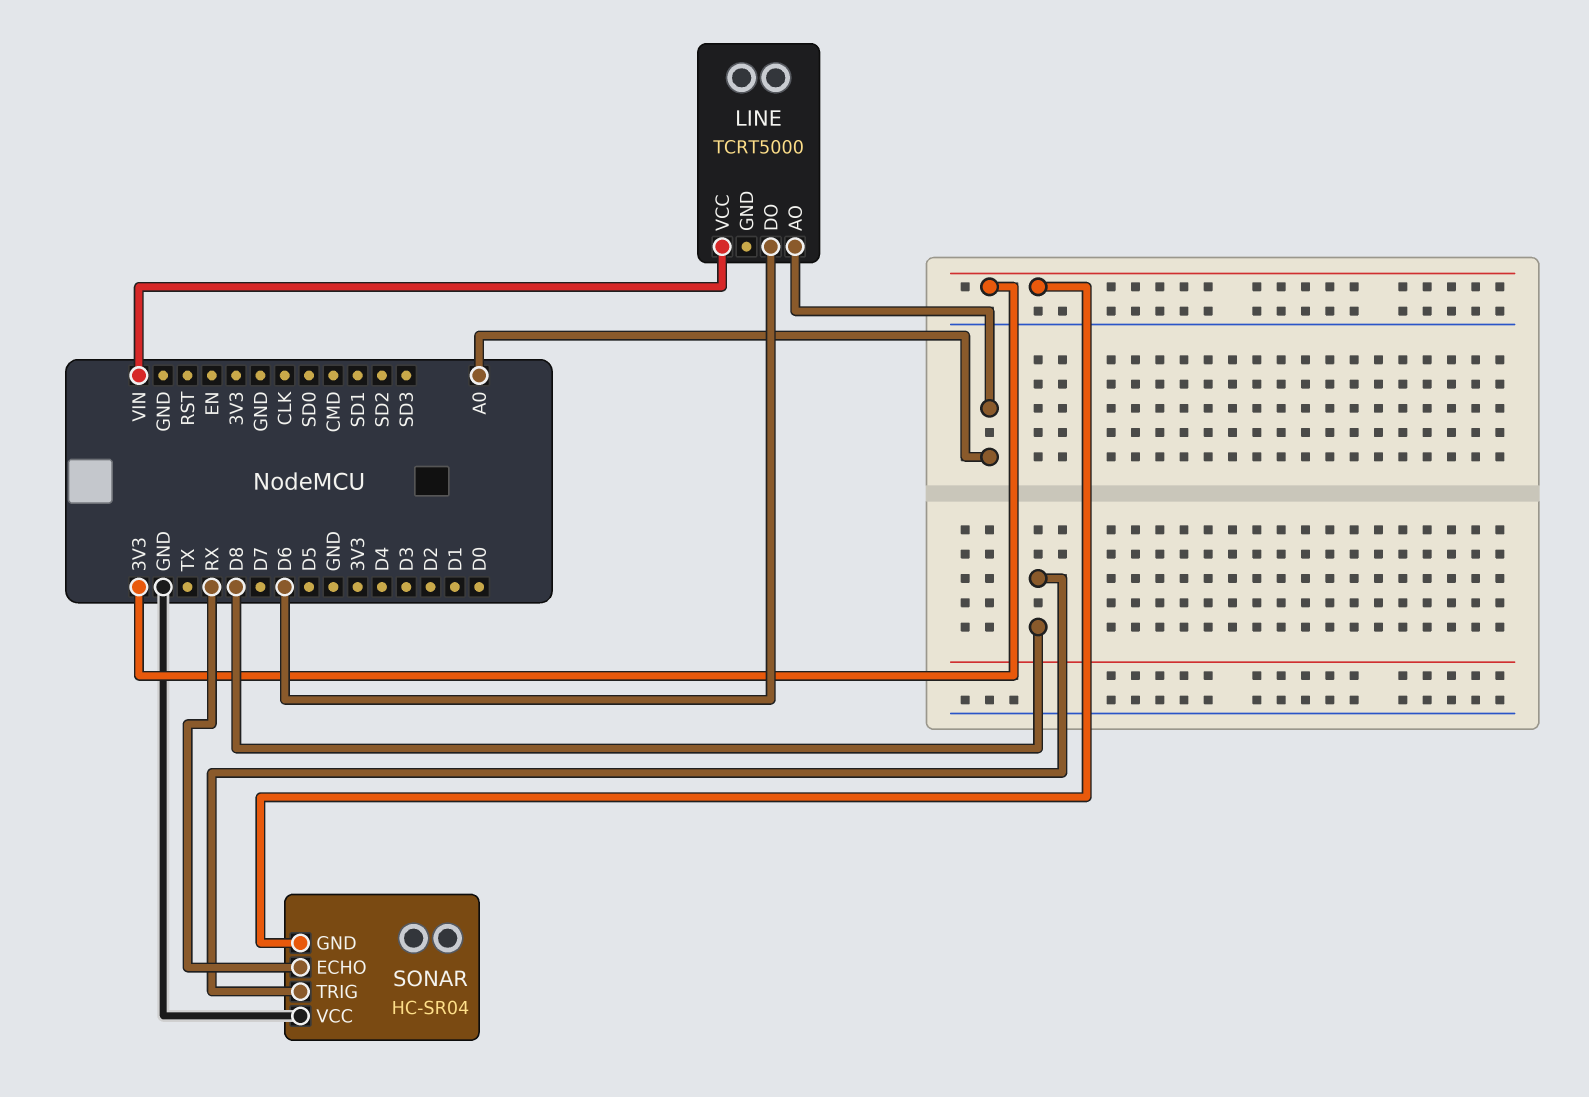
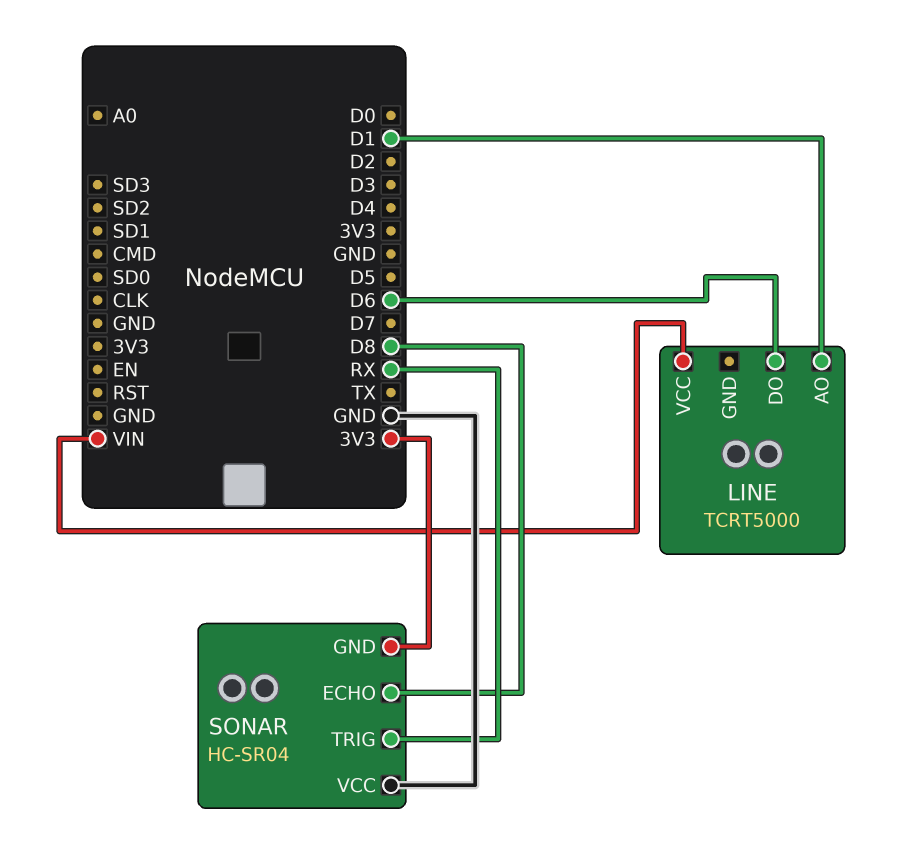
LINE pin AO: A0 -> D1
SONAR pin ECHO: RX -> D8
SONAR pin TRIG: D8 -> RX

